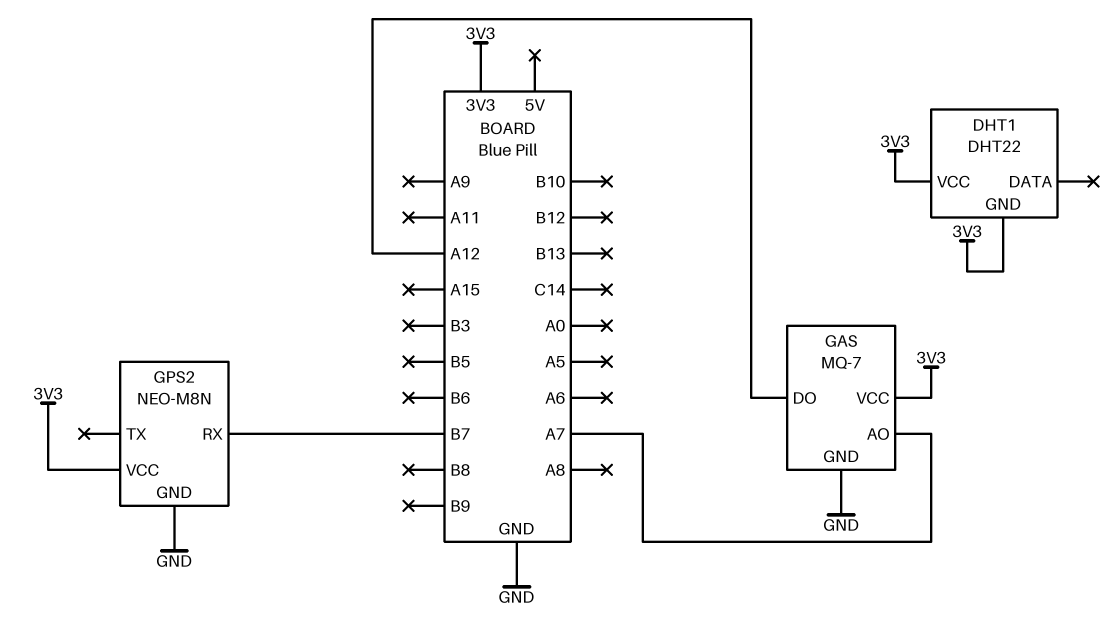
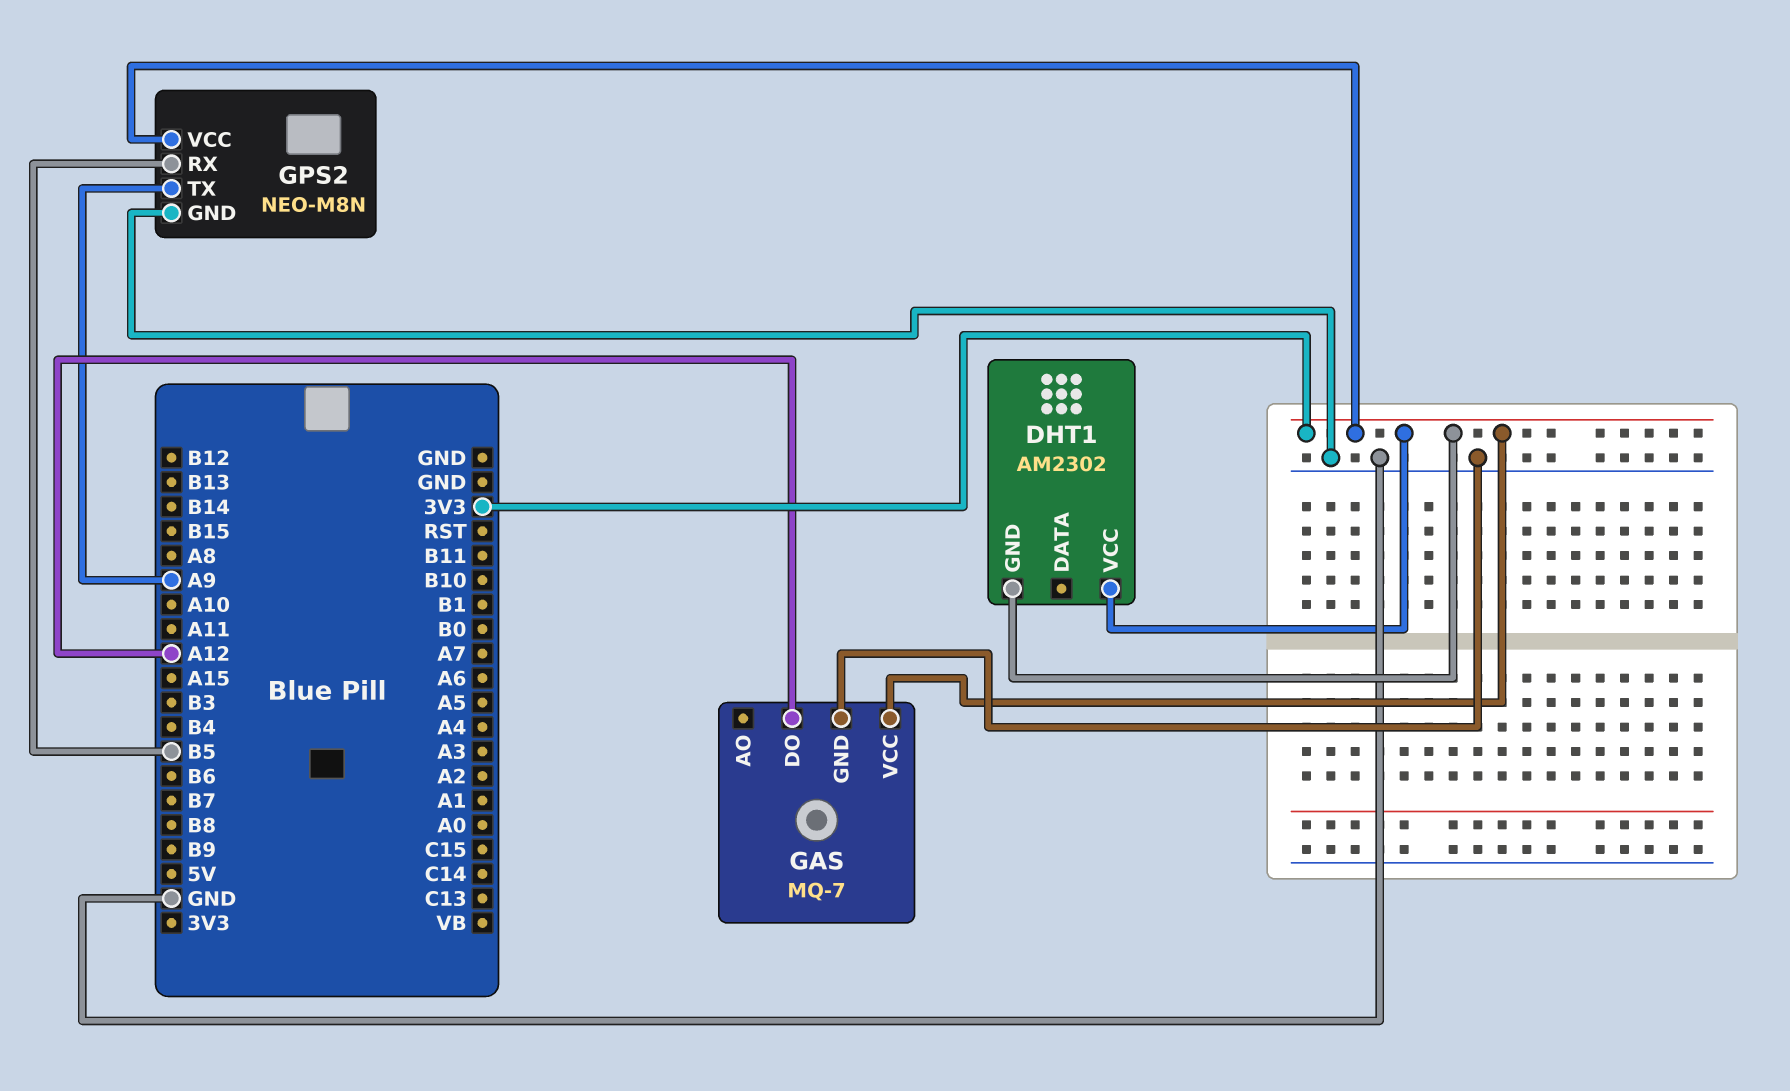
DHT1: DHT22 -> AM2302
GAS pin AO: A7 -> none
GPS2 pin RX: B7 -> B5
GPS2 pin TX: none -> A9

